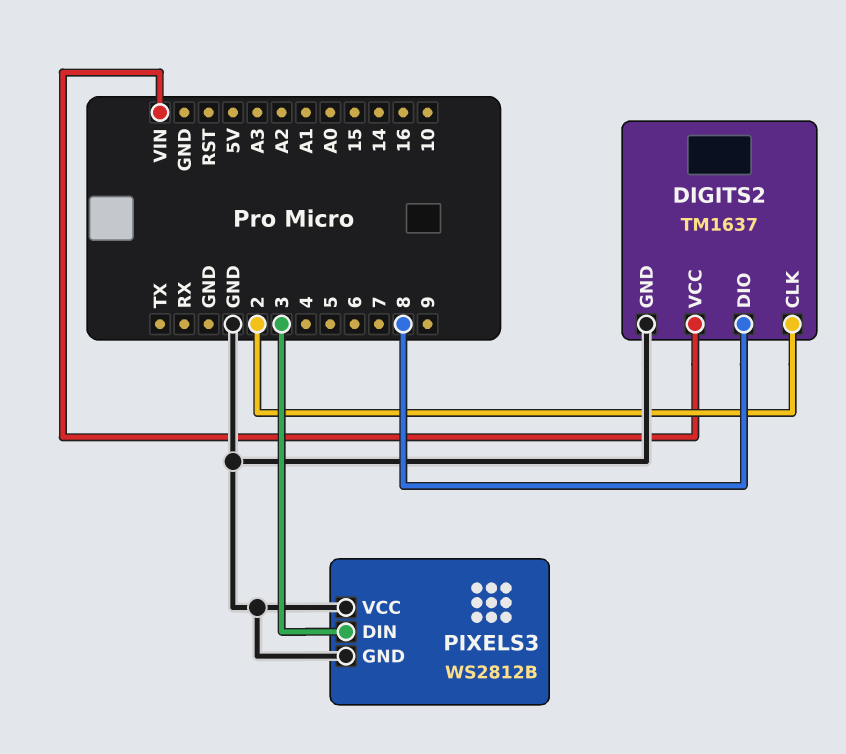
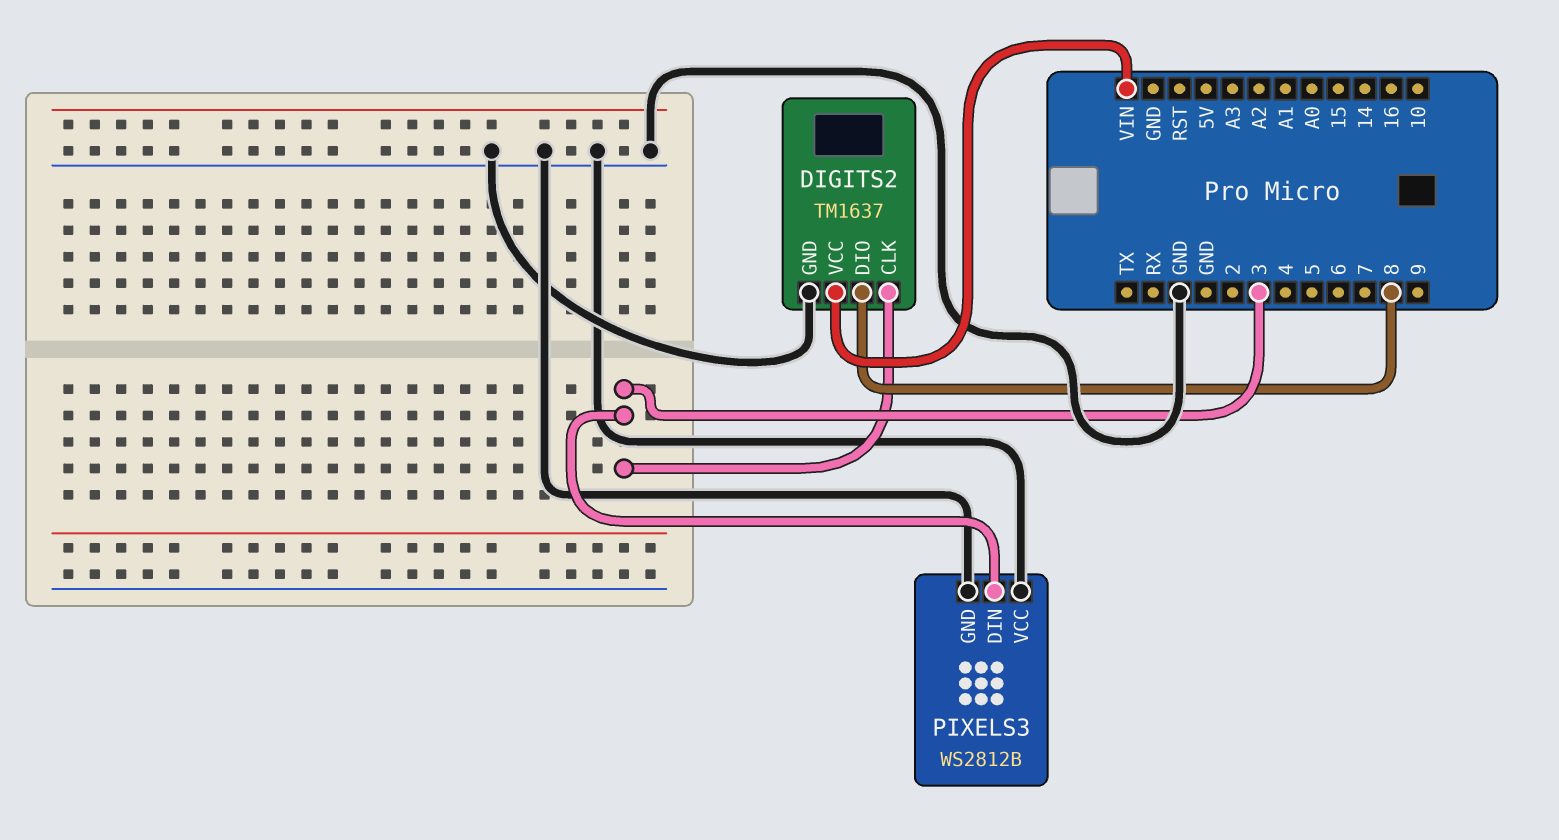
DIGITS2 pin CLK: 2 -> 3

